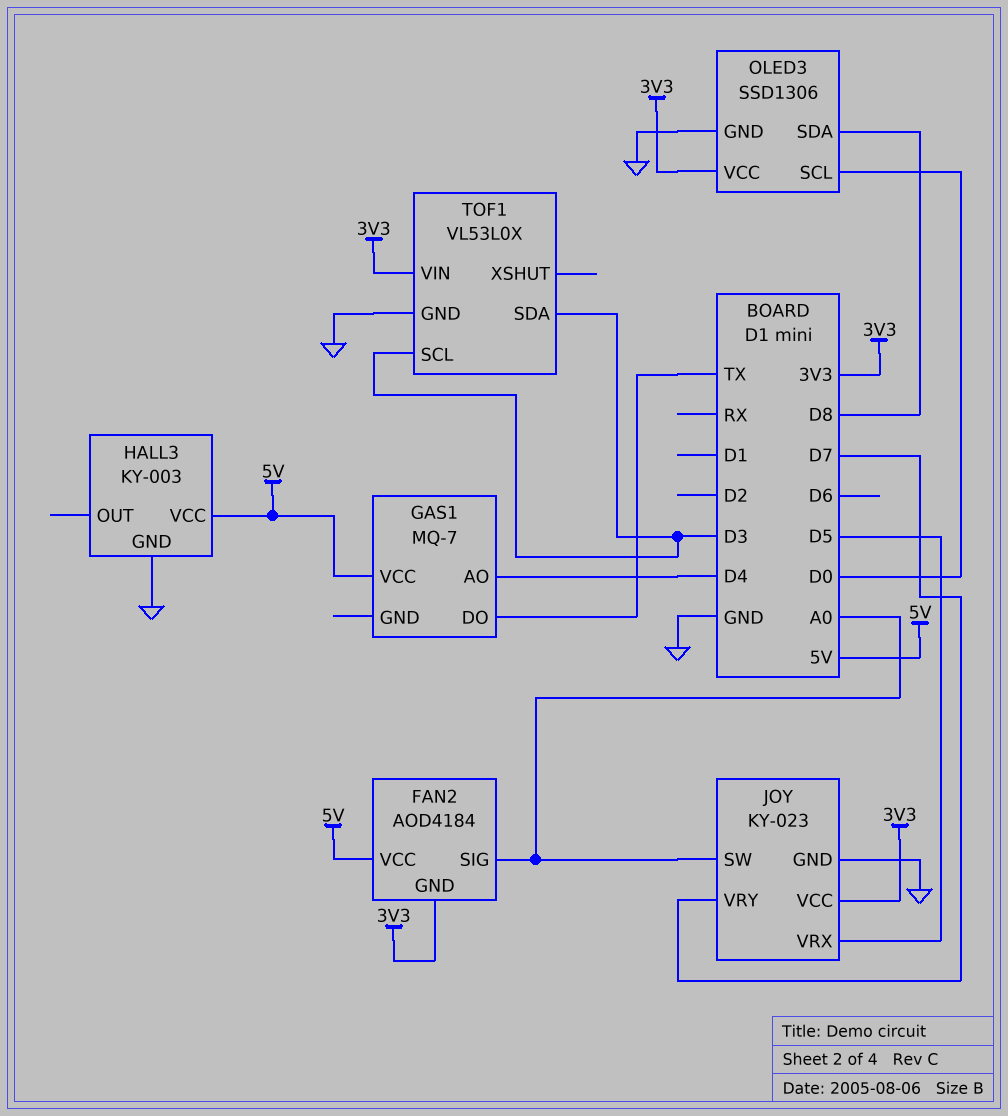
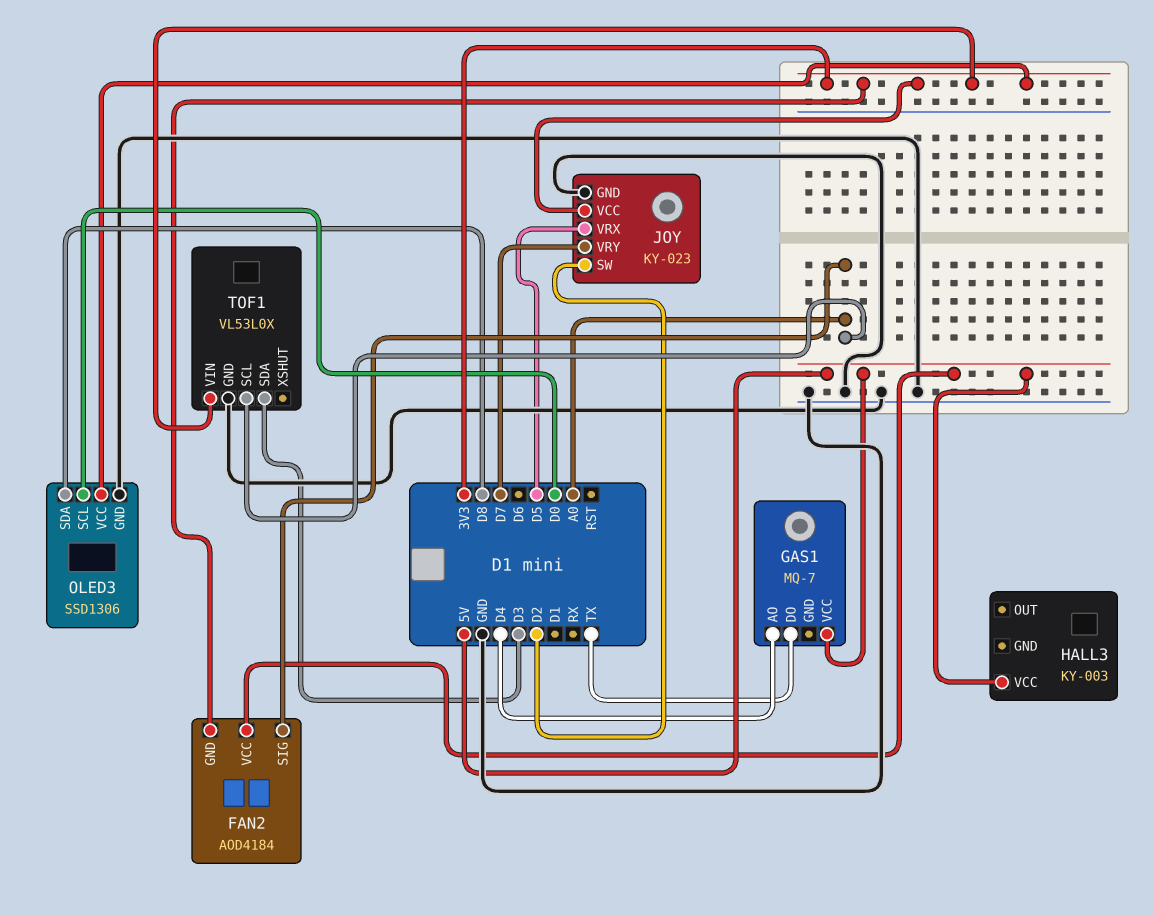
HALL3 pin GND: GND -> none
JOY pin SW: A0 -> D2
TOF1 pin SCL: D3 -> A0

